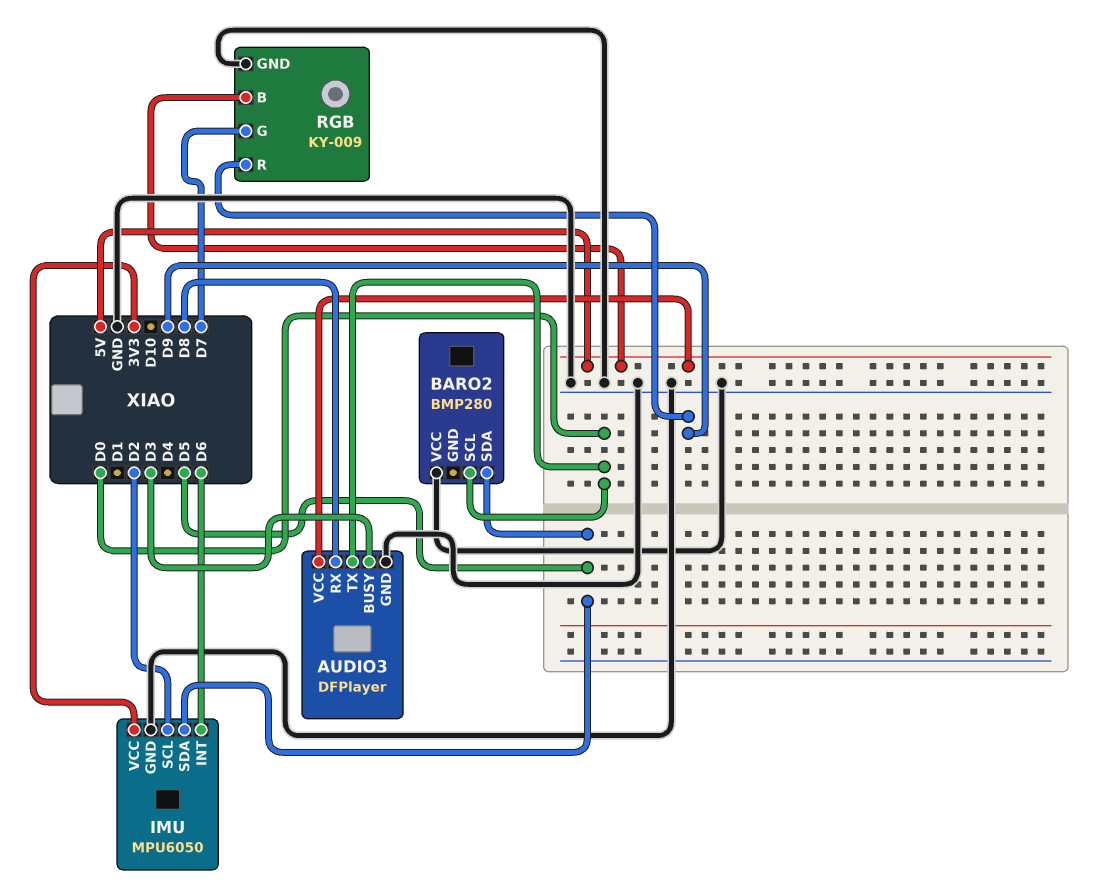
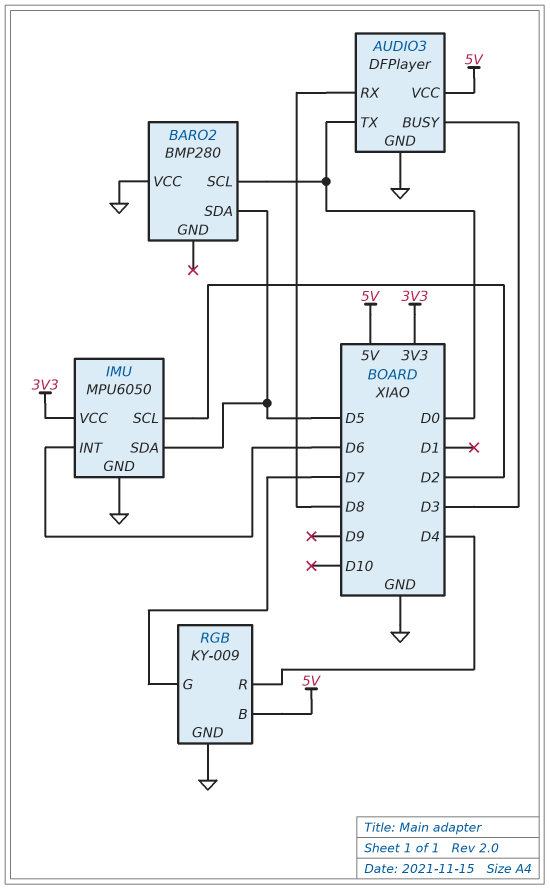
RGB pin R: D9 -> D4

